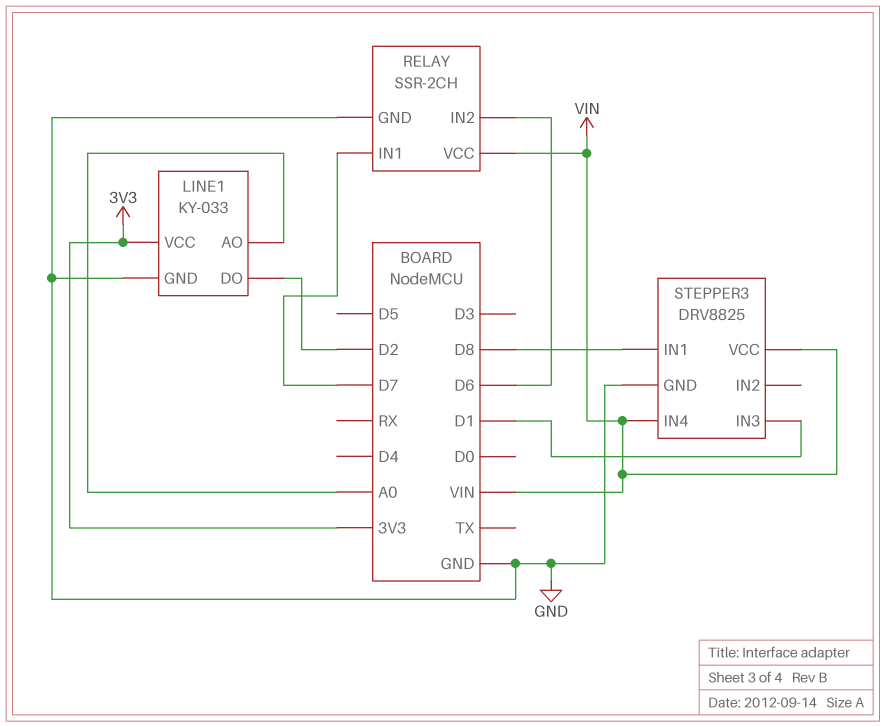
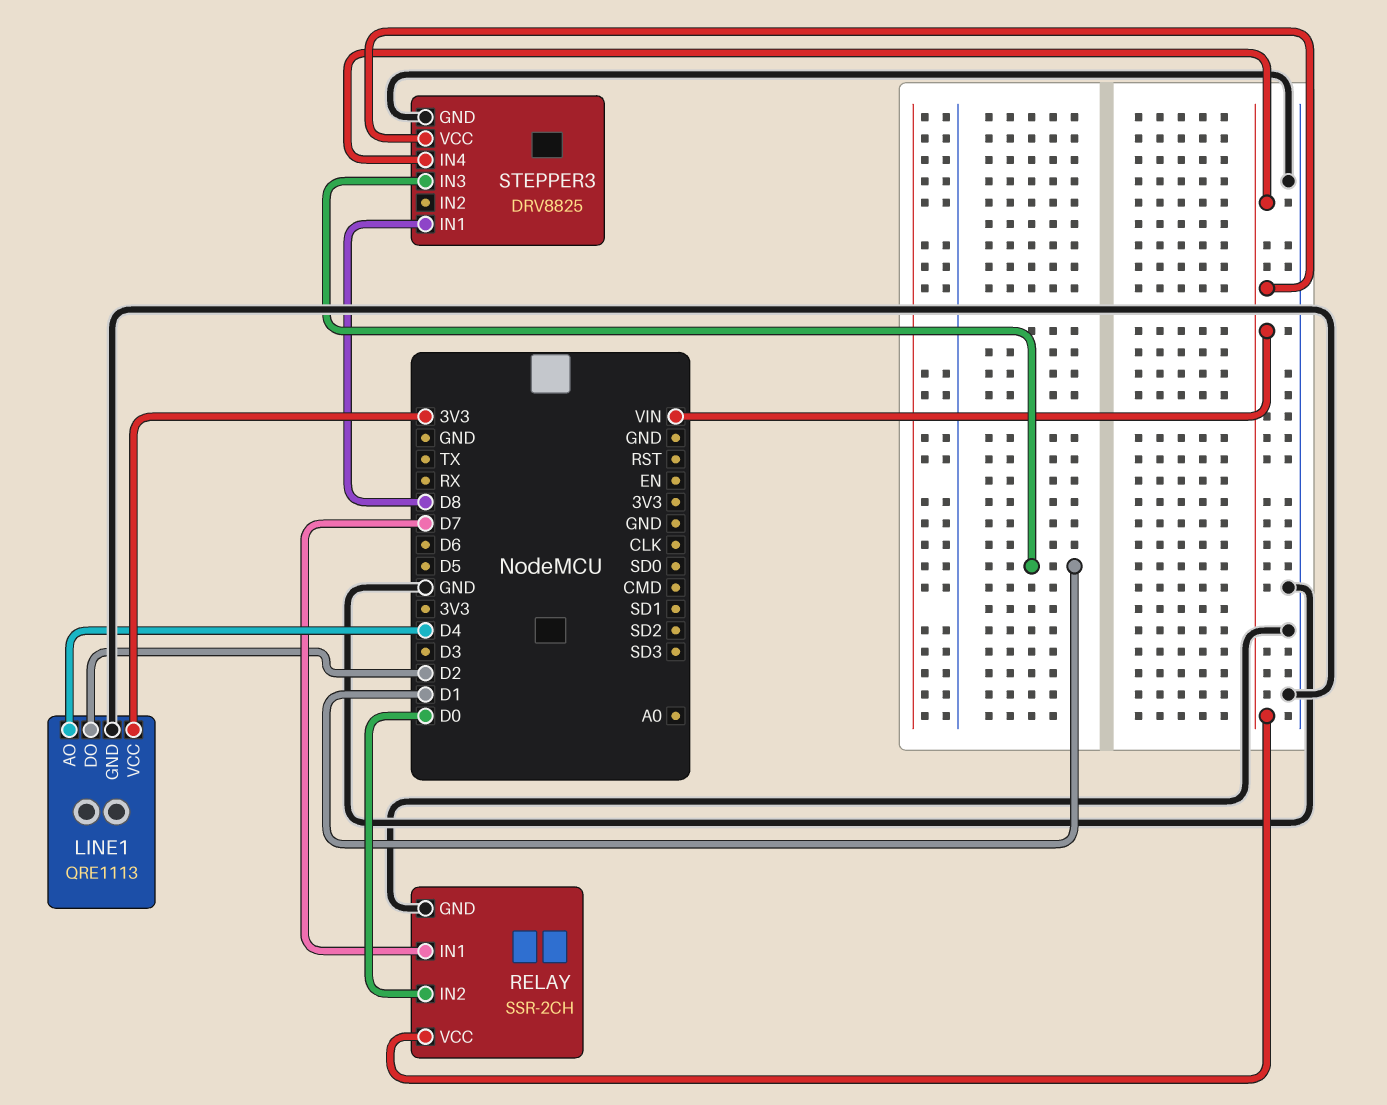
LINE1: KY-033 -> QRE1113
LINE1 pin AO: A0 -> D4
RELAY pin IN2: D6 -> D0

